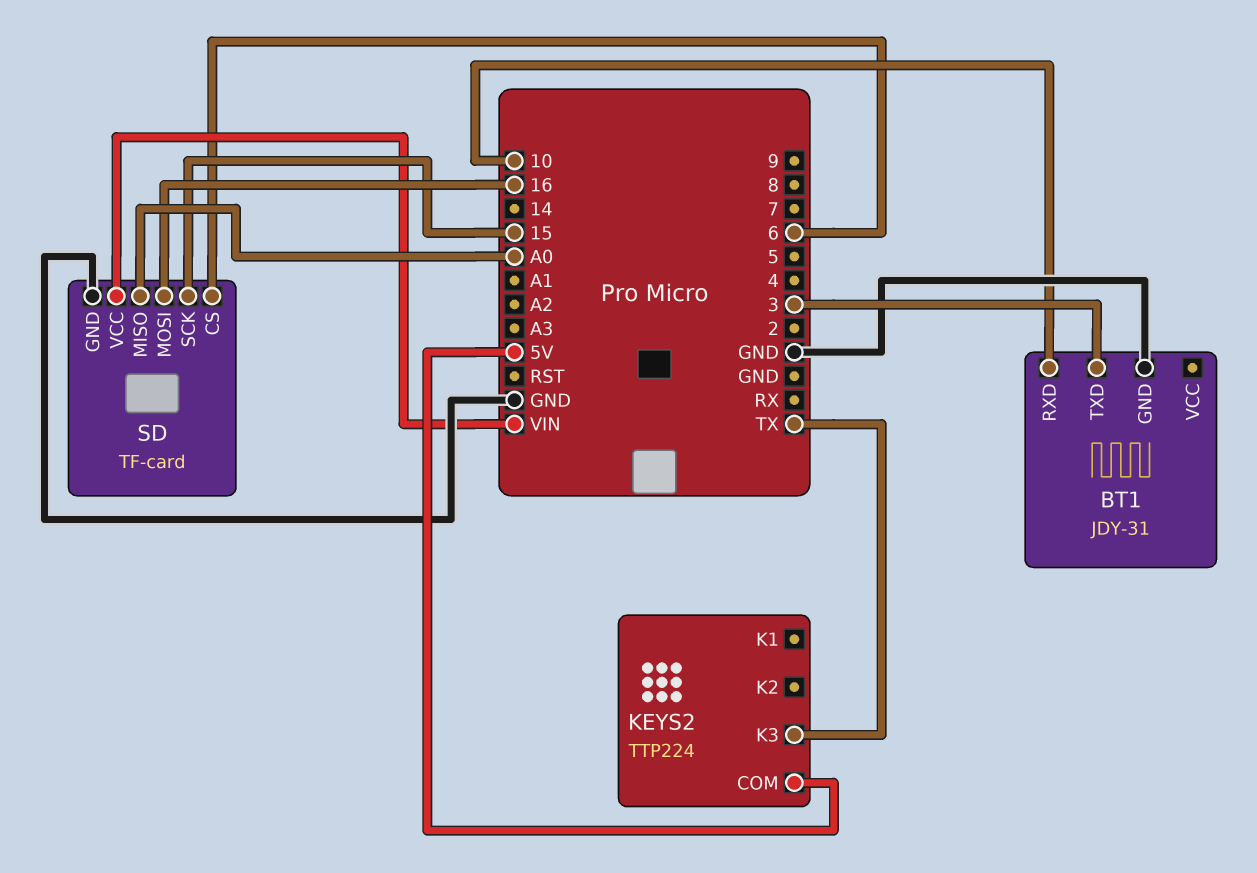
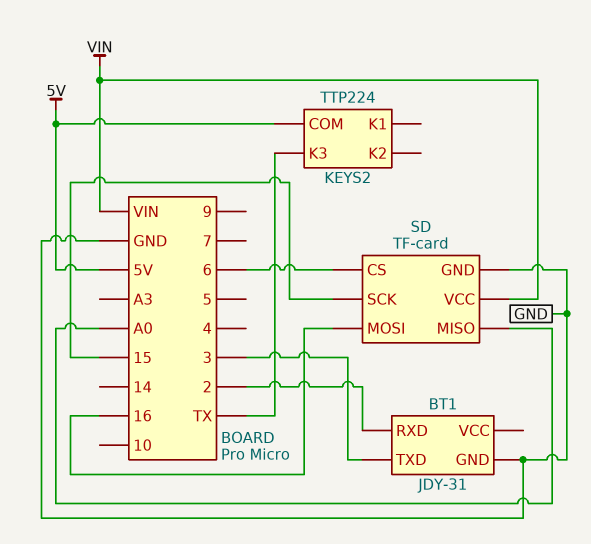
BT1 pin RXD: 10 -> 2

